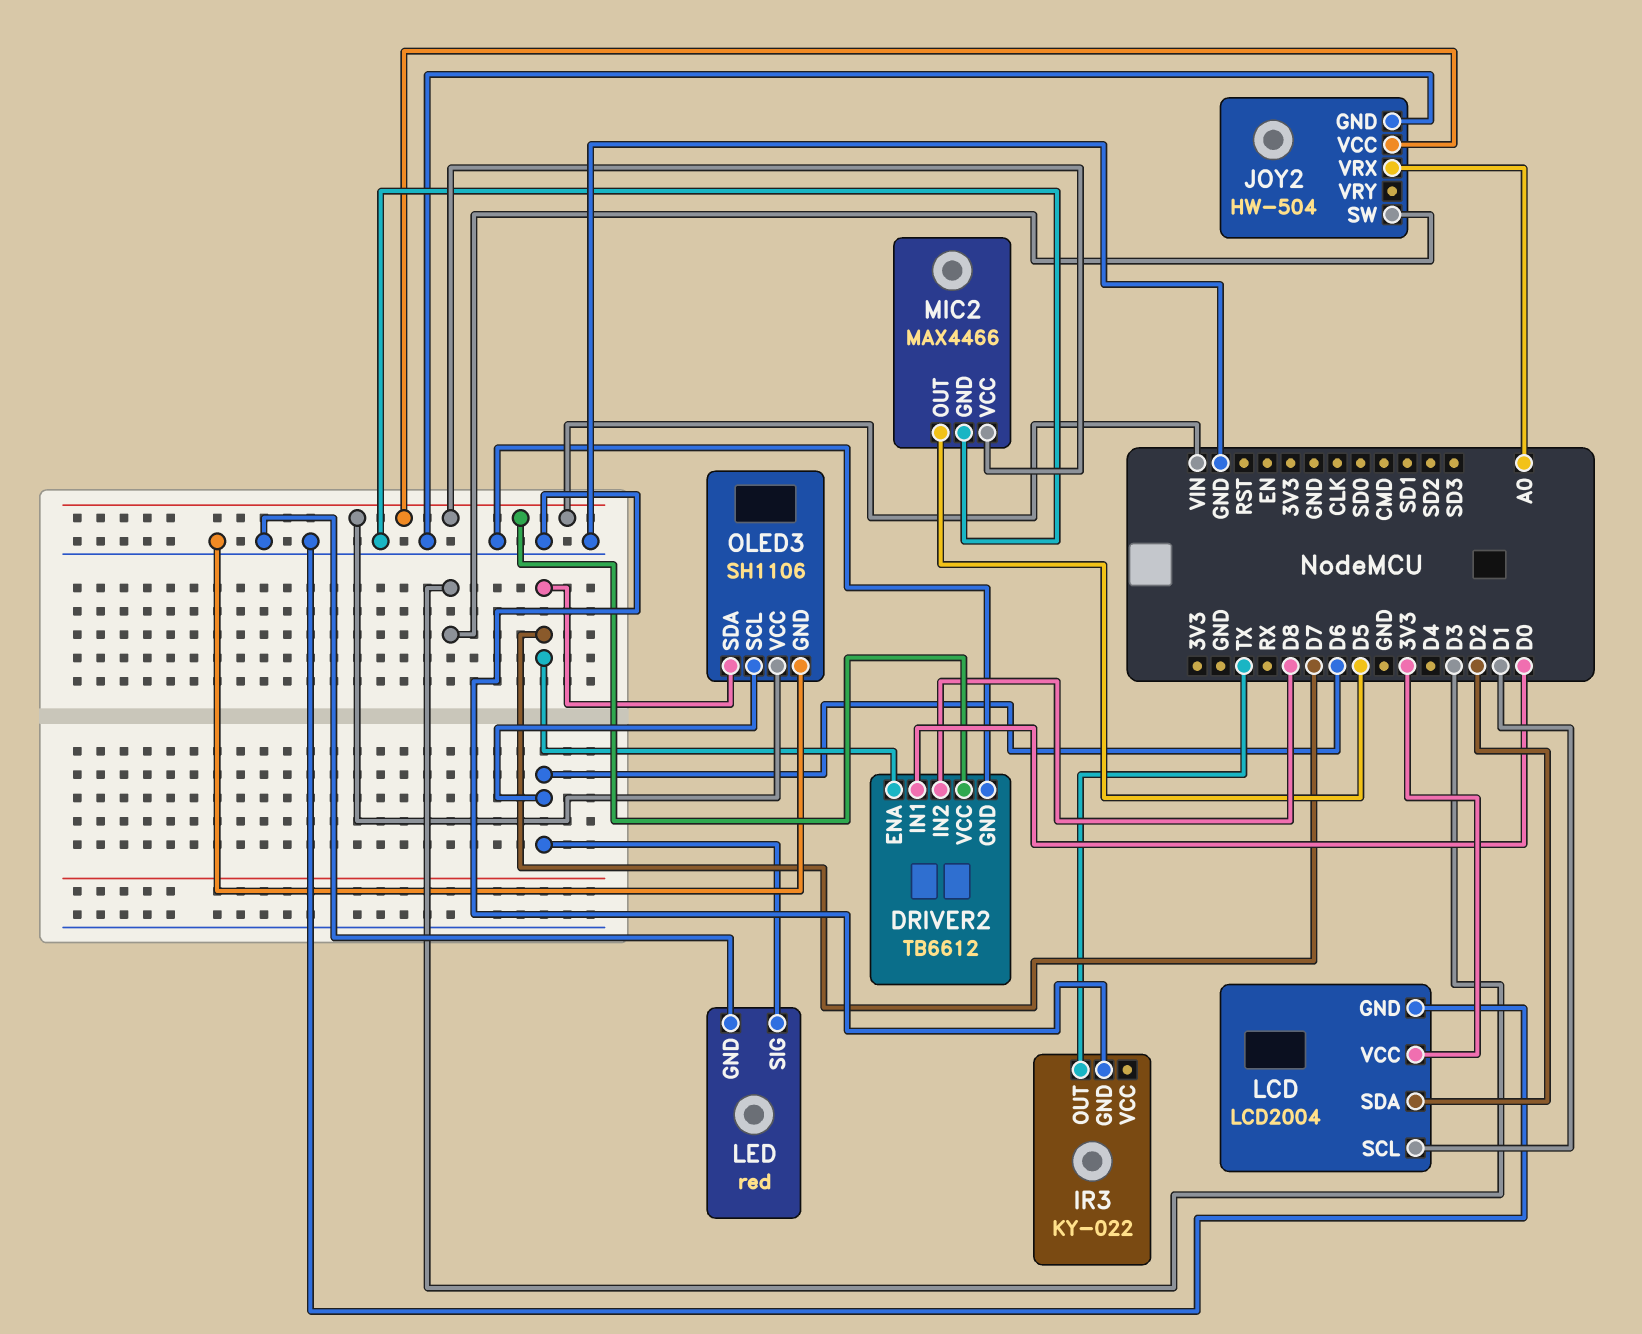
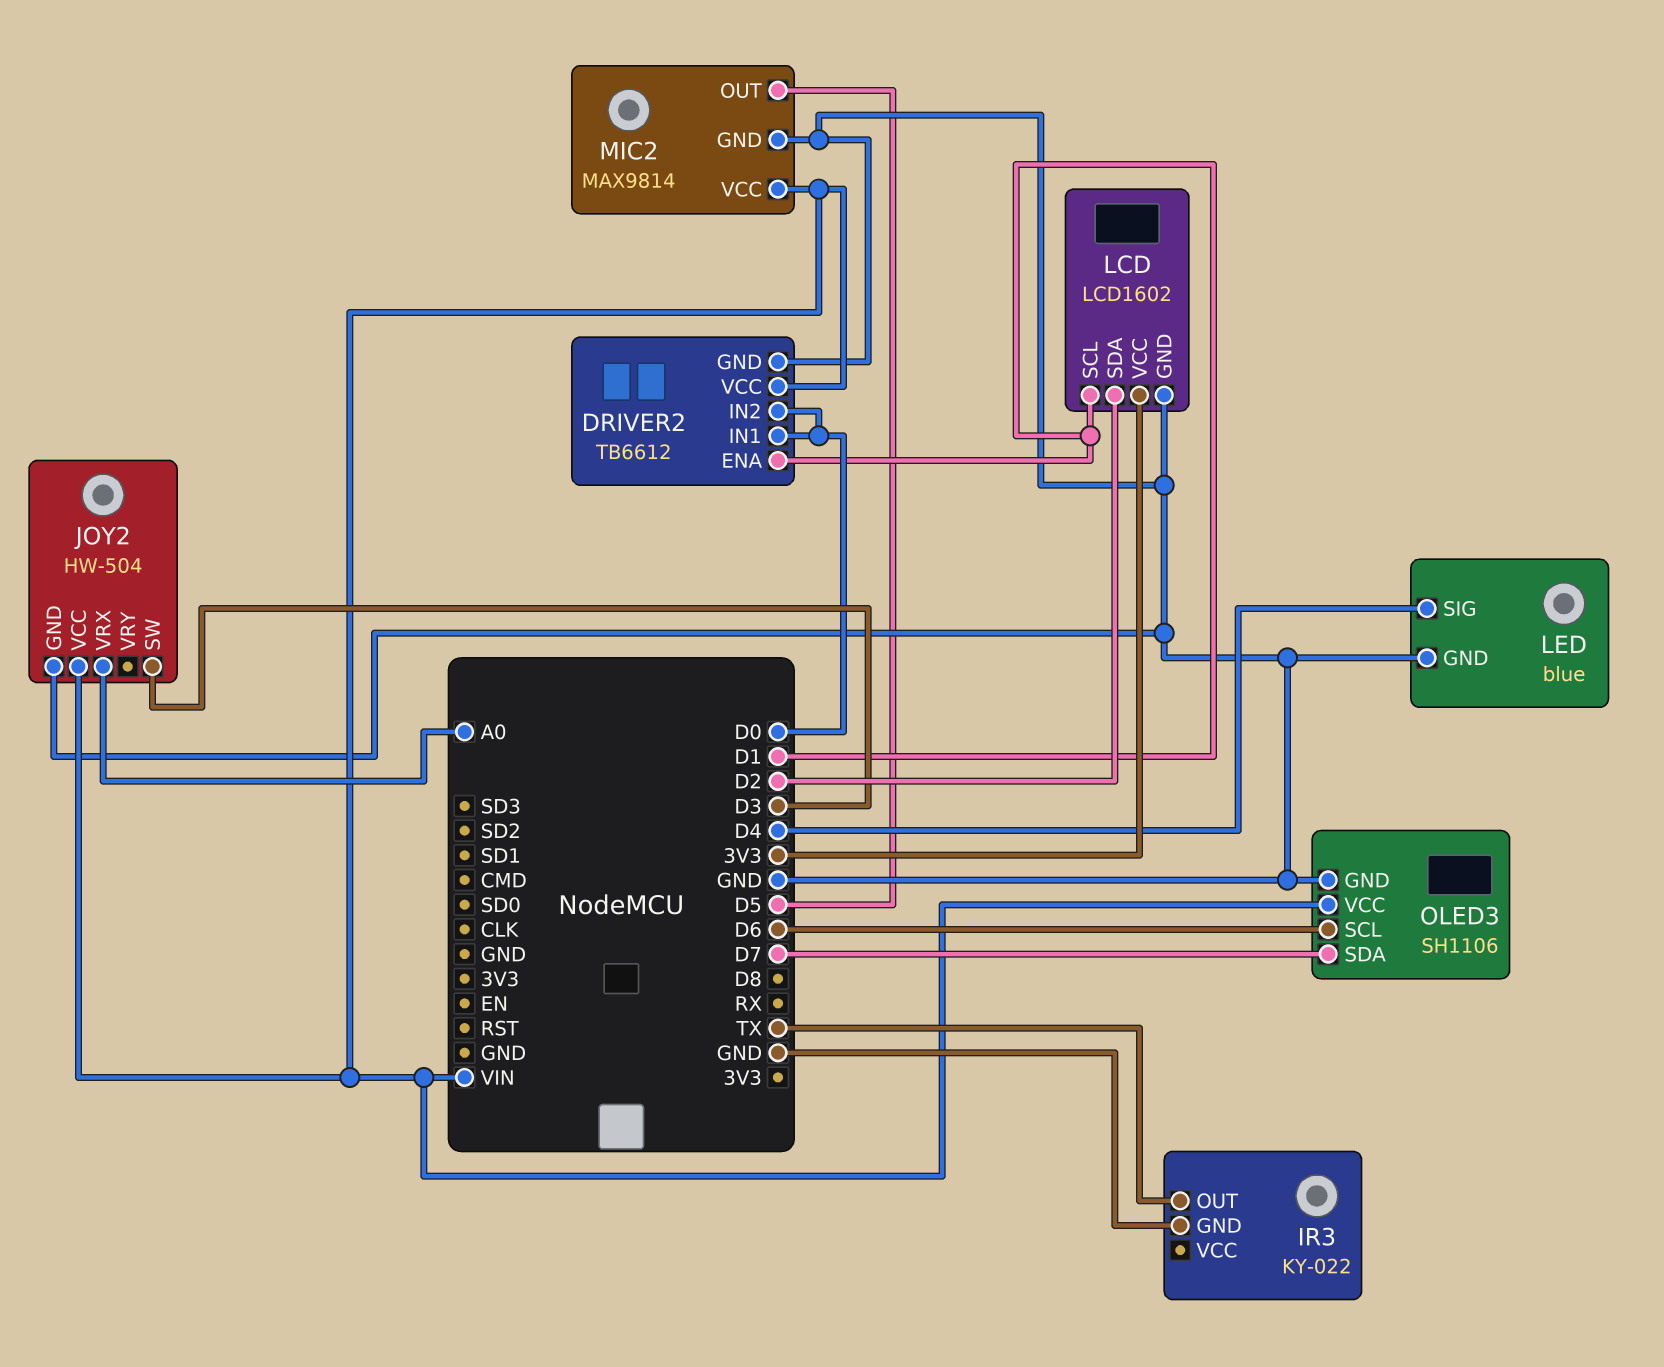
DRIVER2 pin ENA: D7 -> D1
DRIVER2 pin IN2: D8 -> D0
LCD: LCD2004 -> LCD1602
LED: red -> blue
LED pin SIG: D6 -> D4
MIC2: MAX4466 -> MAX9814

